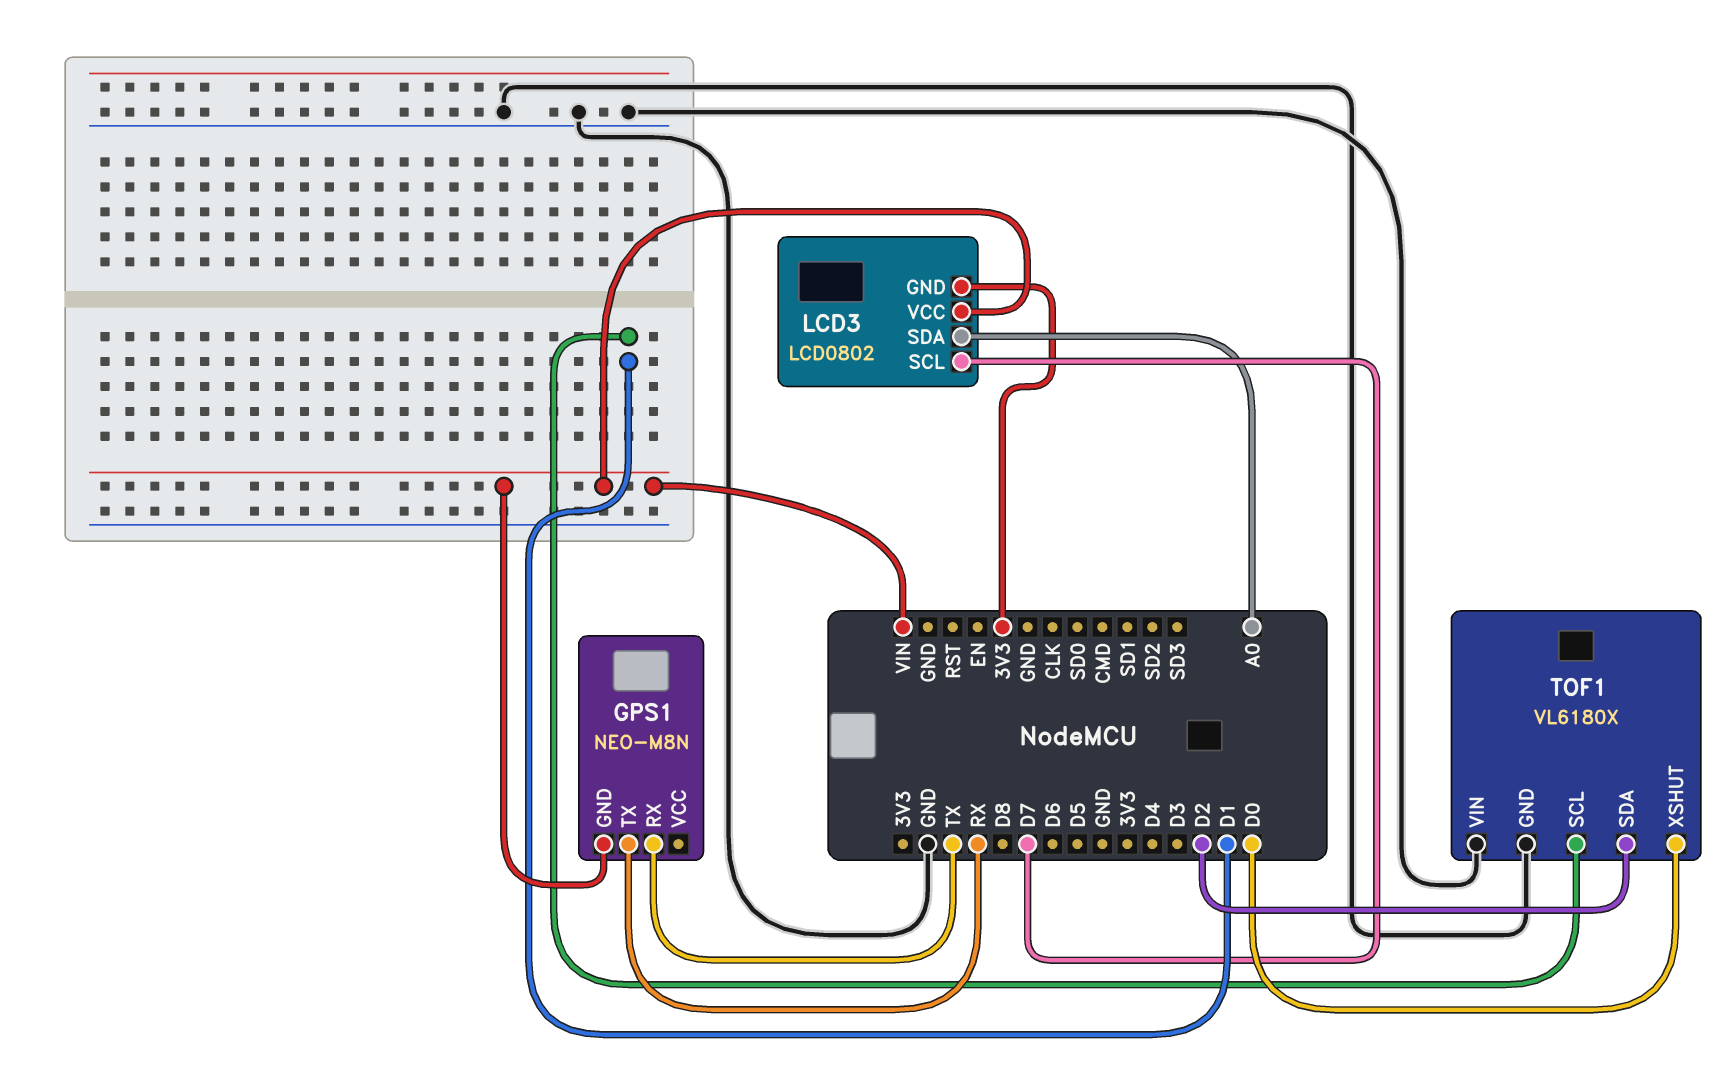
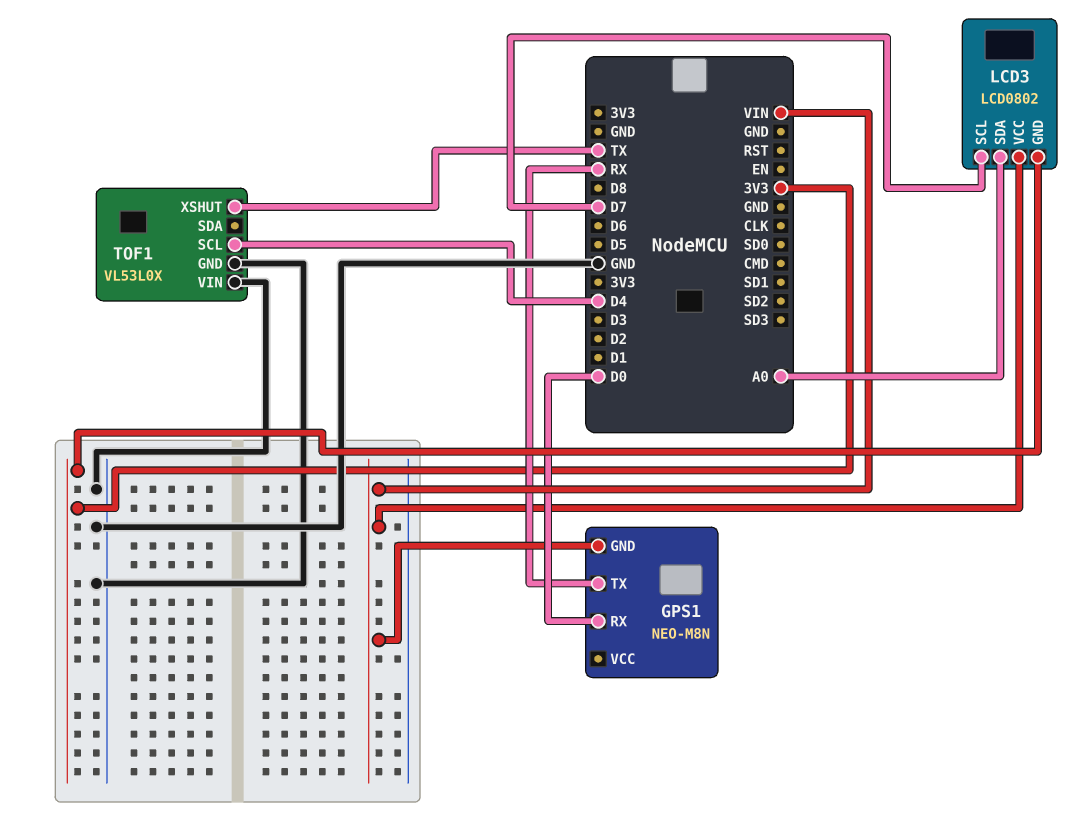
GPS1 pin RX: TX -> D0
TOF1: VL6180X -> VL53L0X
TOF1 pin SCL: D1 -> D4
TOF1 pin SDA: D2 -> none
TOF1 pin XSHUT: D0 -> TX

